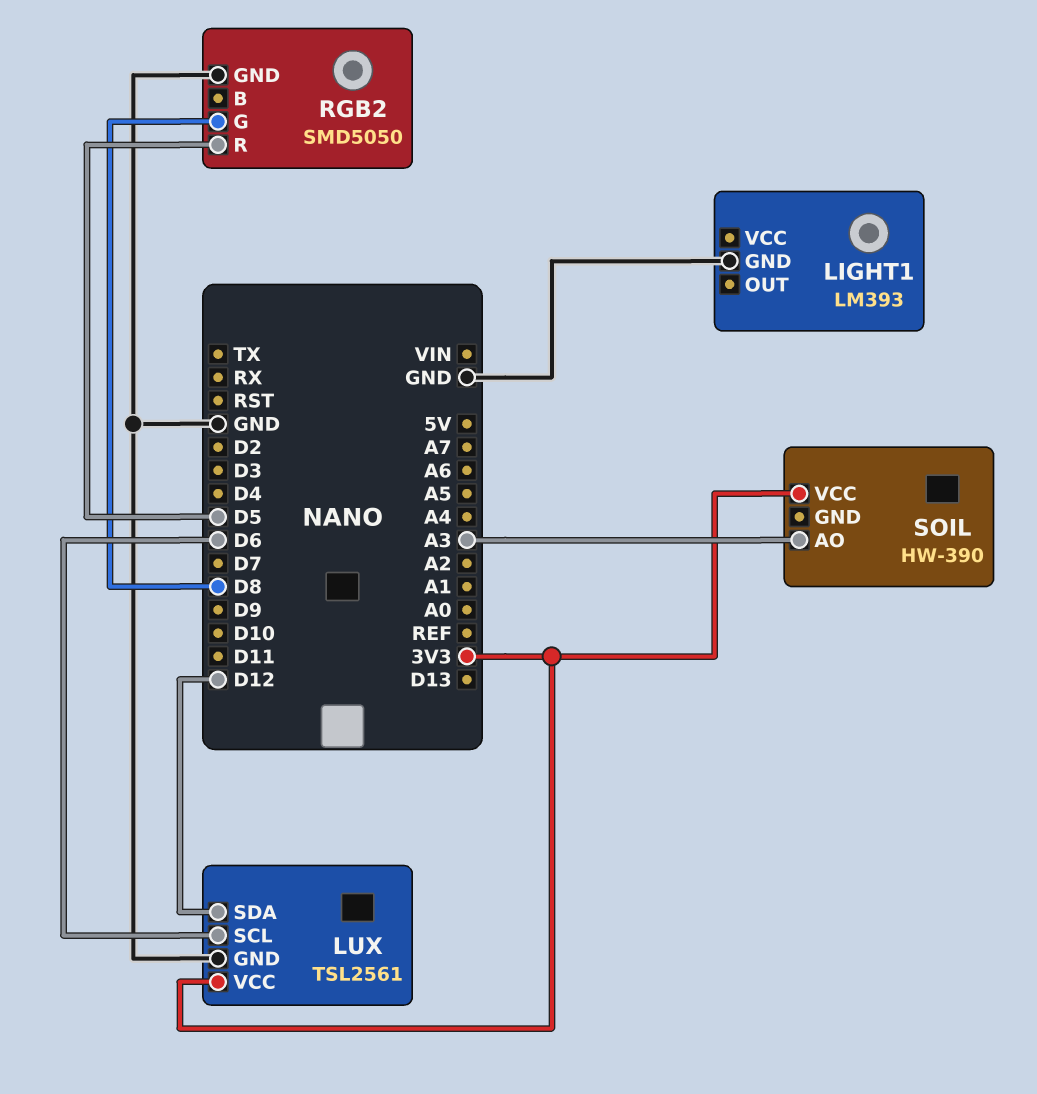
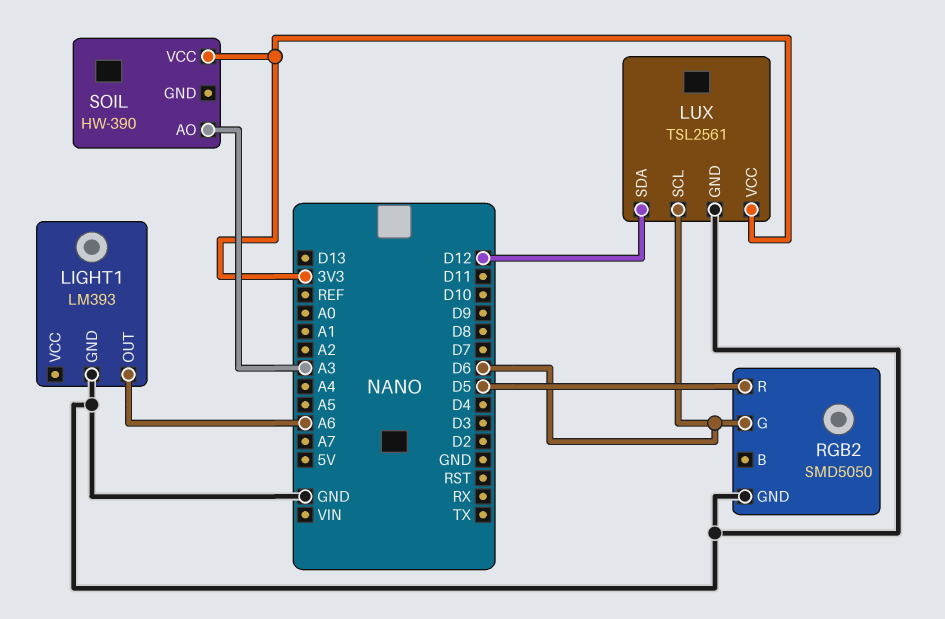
LIGHT1 pin OUT: none -> A6
RGB2 pin G: D8 -> D6

